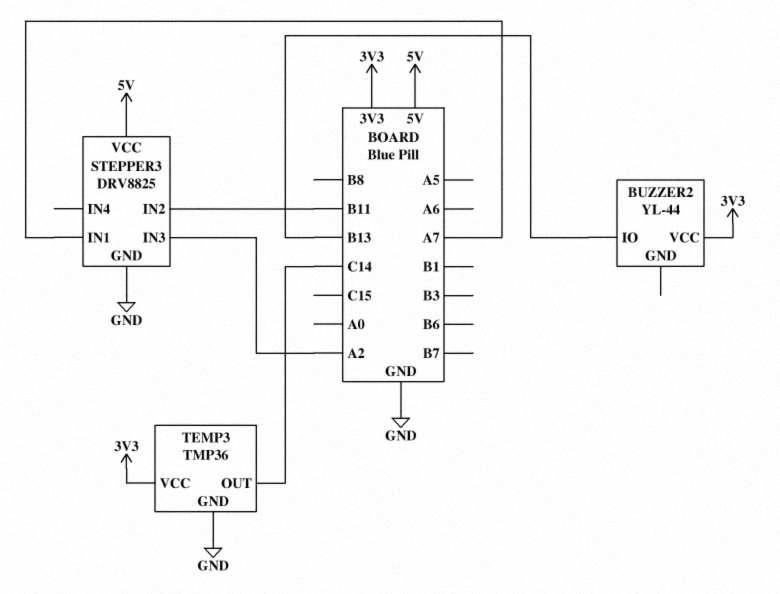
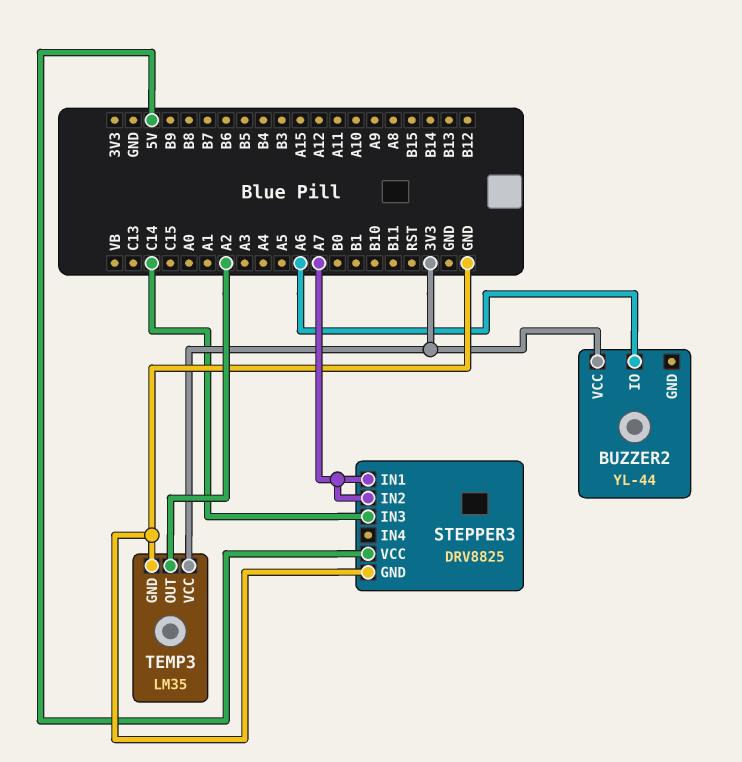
BUZZER2 pin IO: B13 -> A6
STEPPER3 pin IN2: B11 -> A7
STEPPER3 pin IN3: A2 -> C14
TEMP3: TMP36 -> LM35
TEMP3 pin OUT: C14 -> A2

